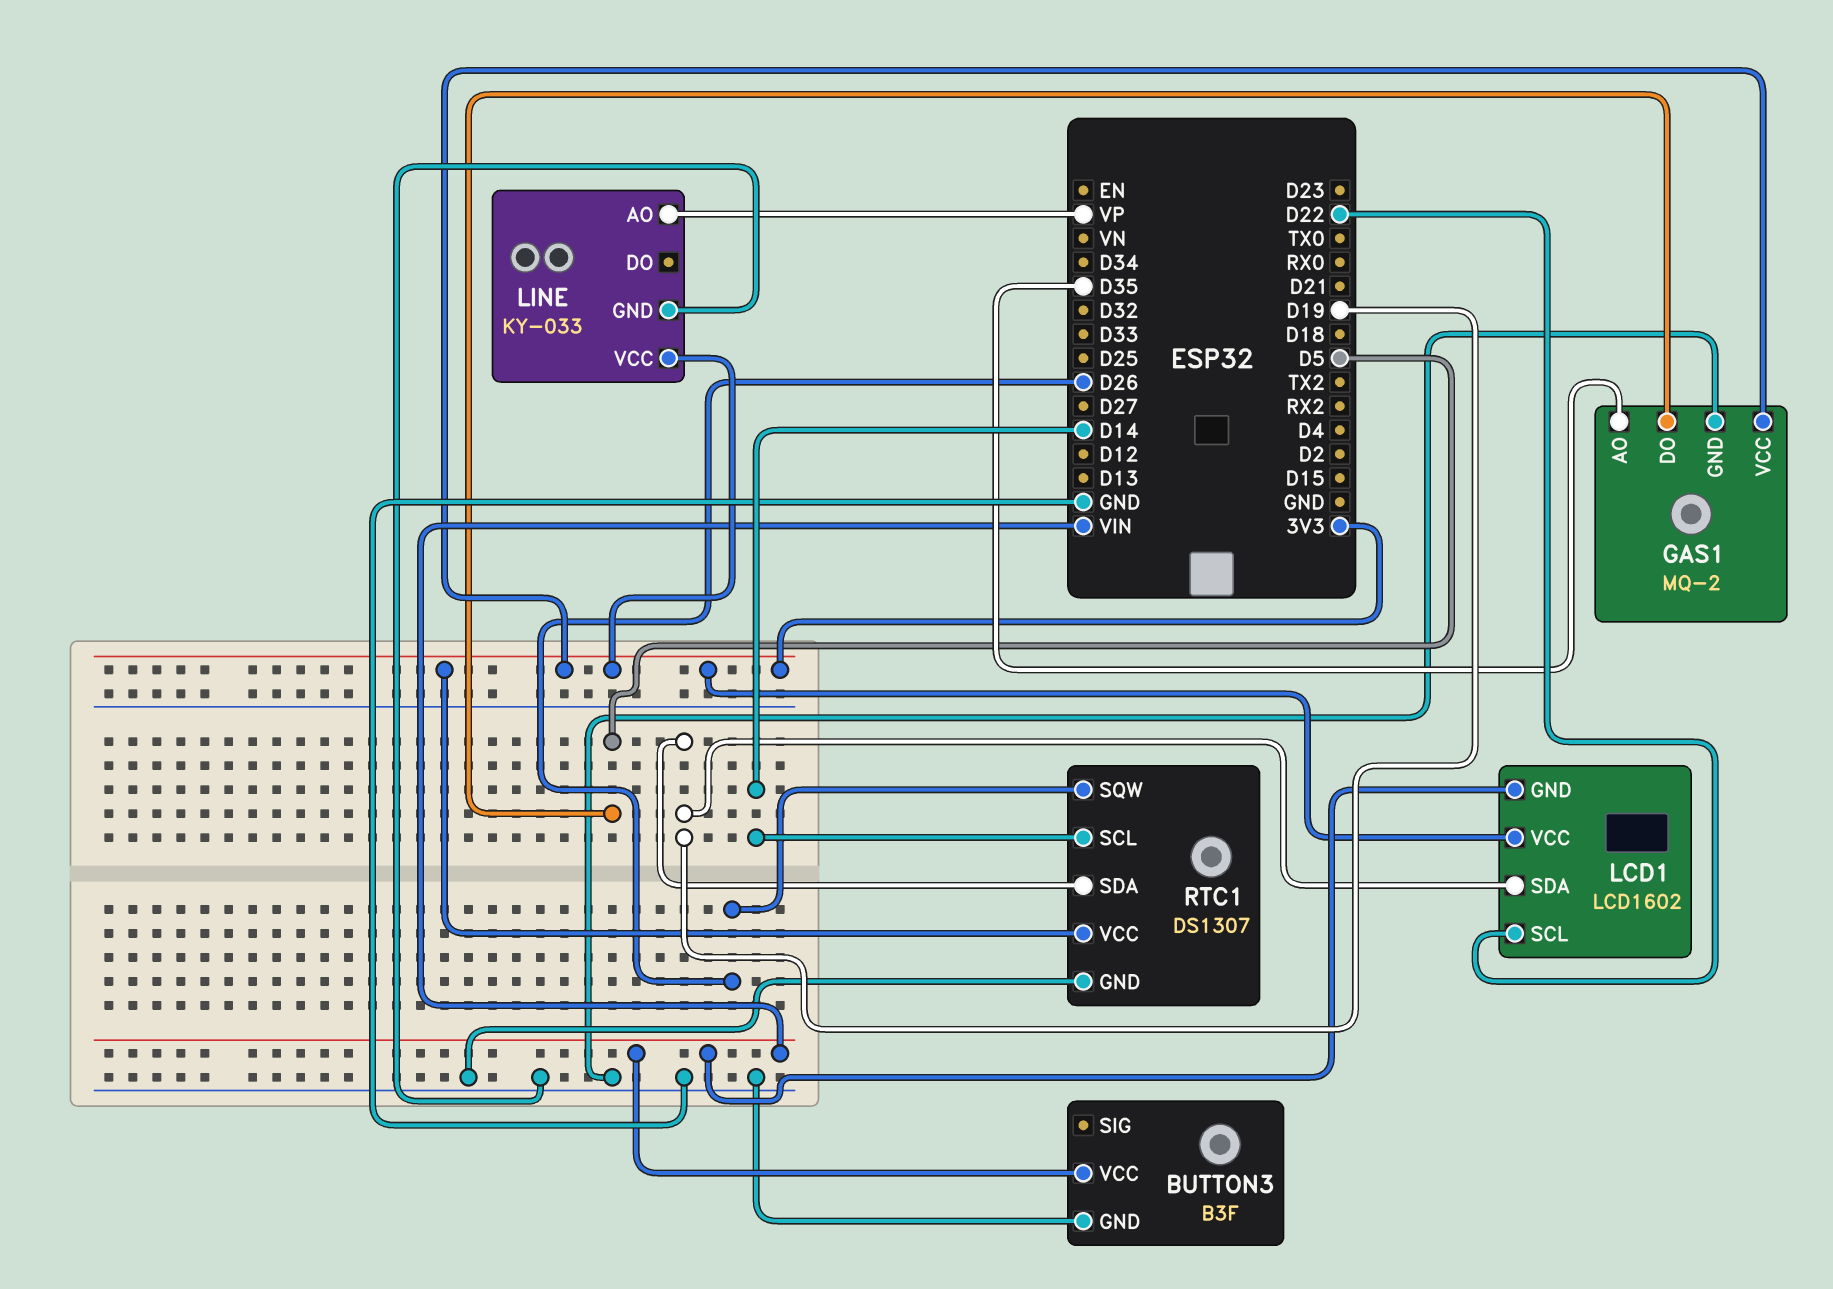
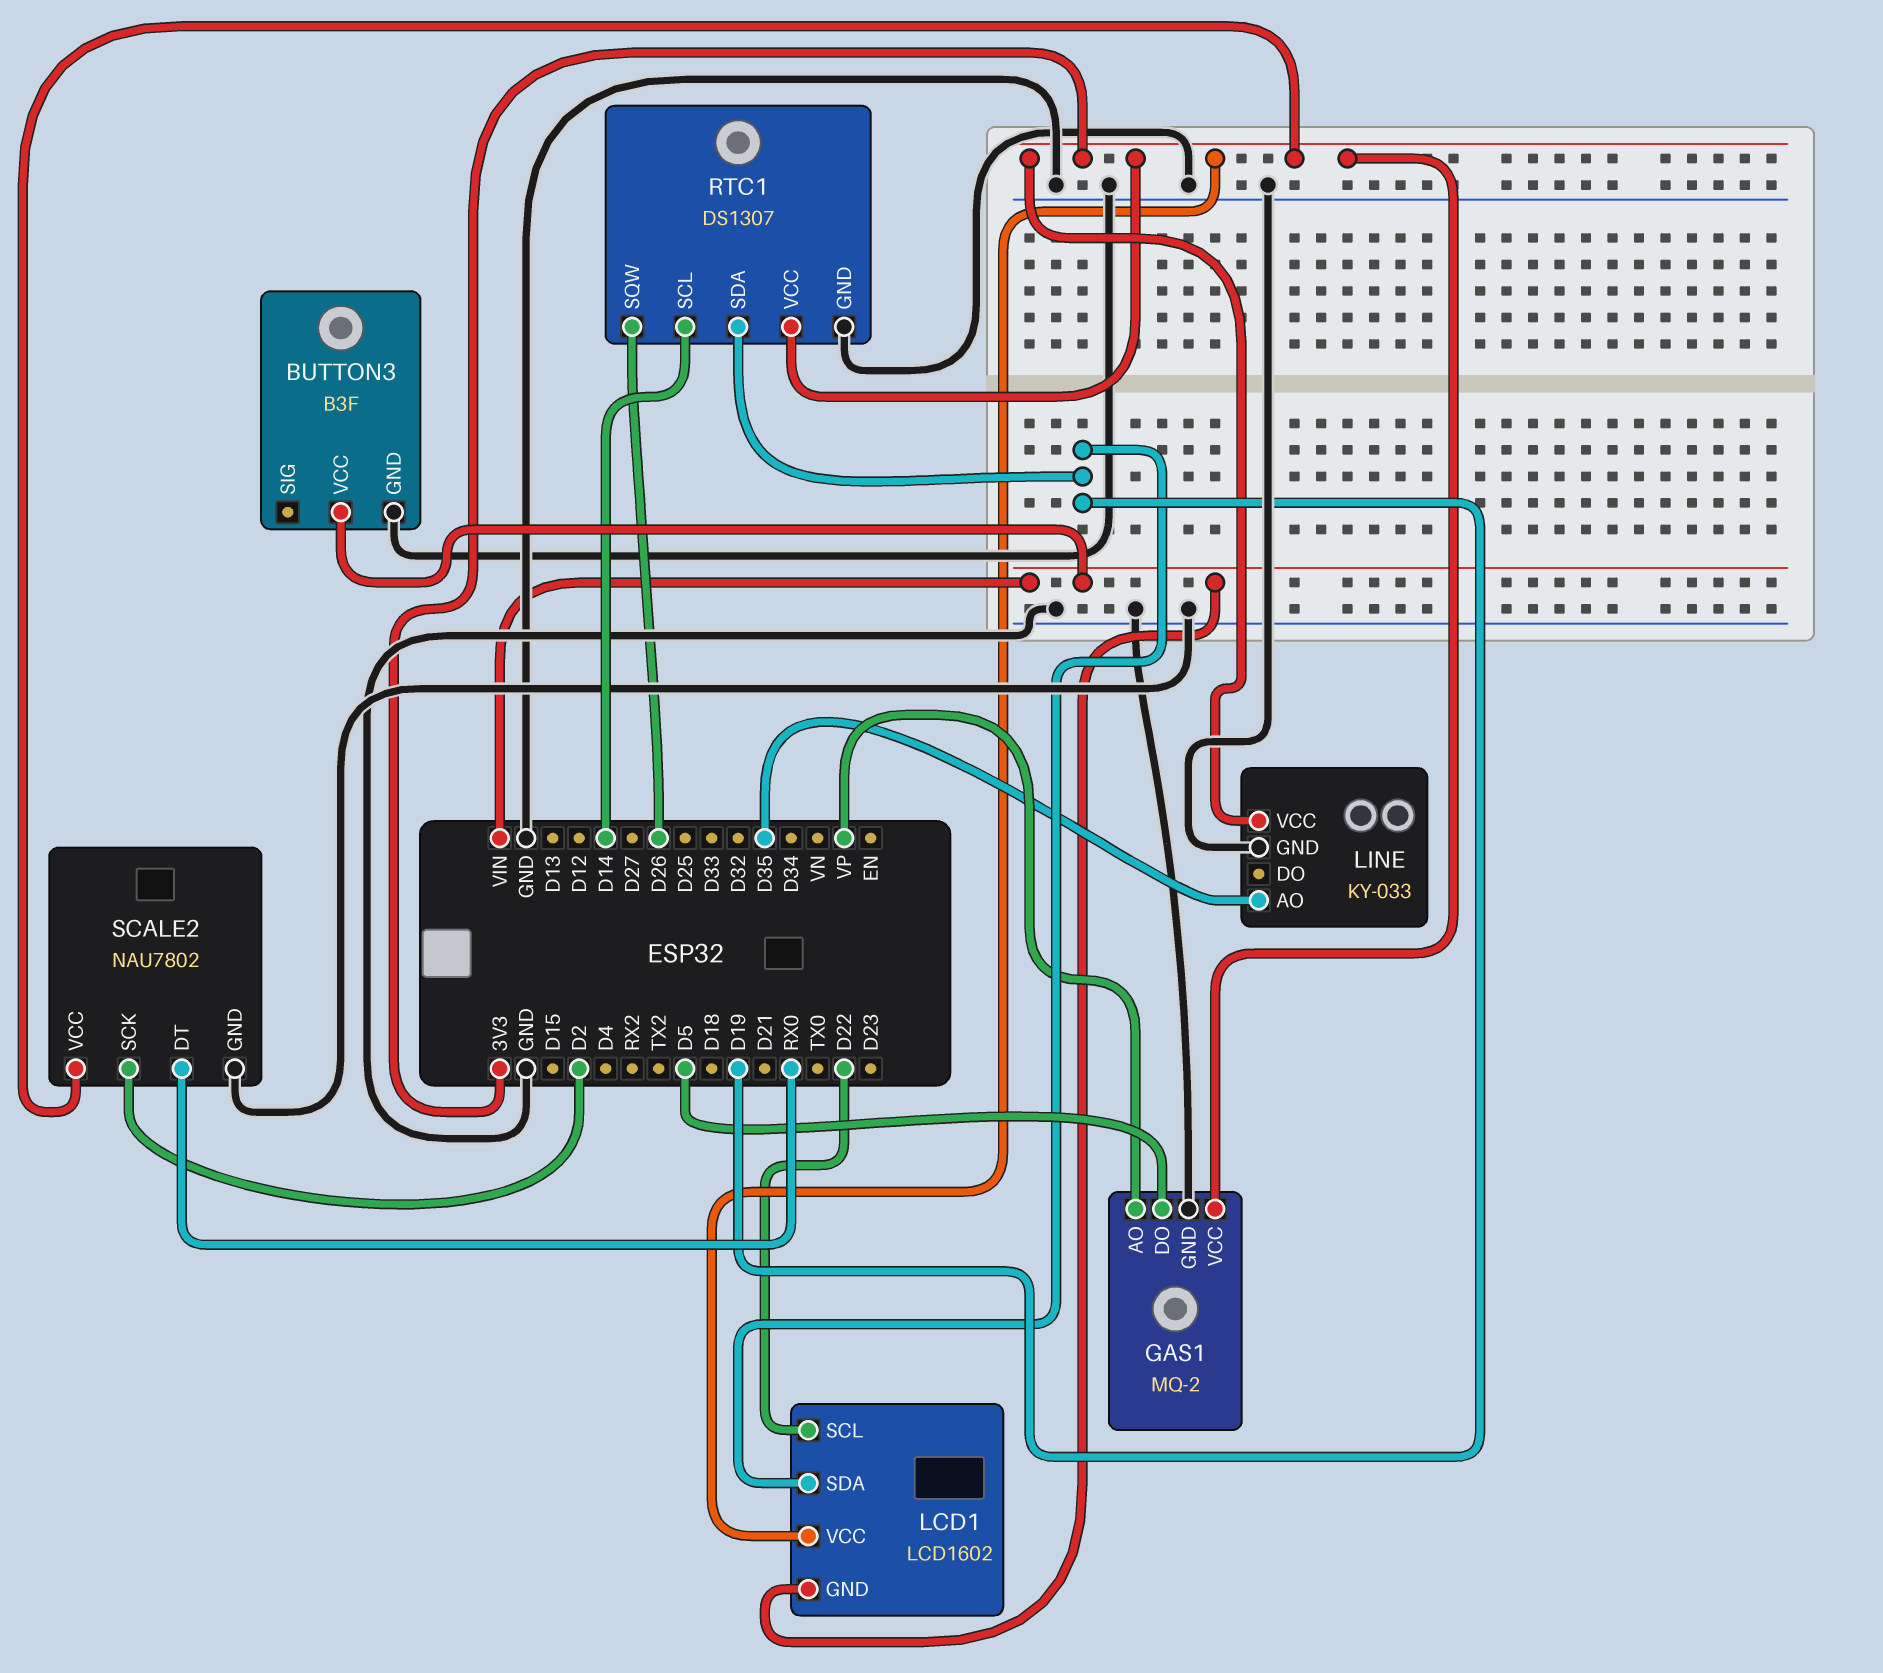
GAS1 pin AO: D35 -> VP
LINE pin AO: VP -> D35
SCALE2: none -> NAU7802
SCALE2 pin DT: none -> RX0
SCALE2 pin GND: none -> GND
SCALE2 pin SCK: none -> D2
SCALE2 pin VCC: none -> 3V3

